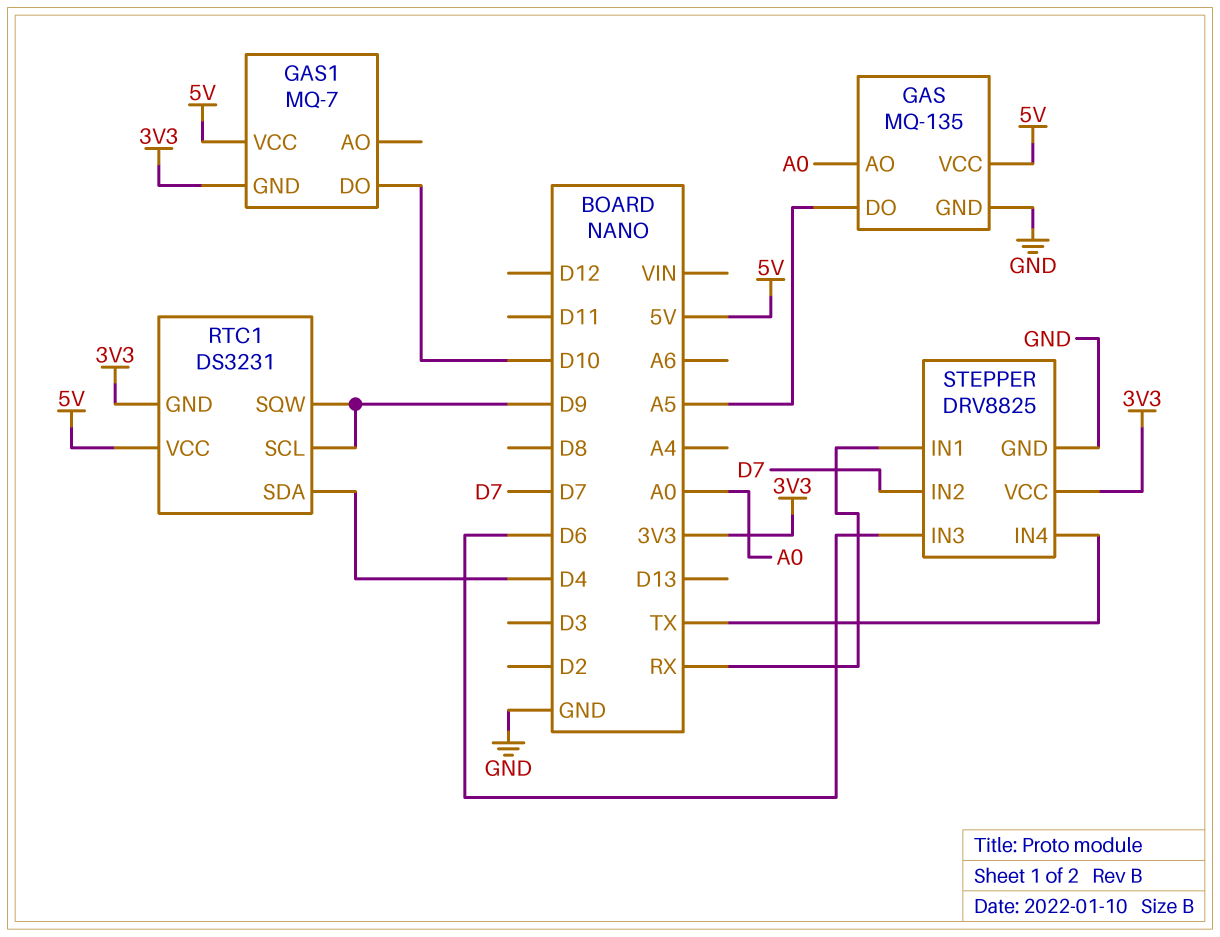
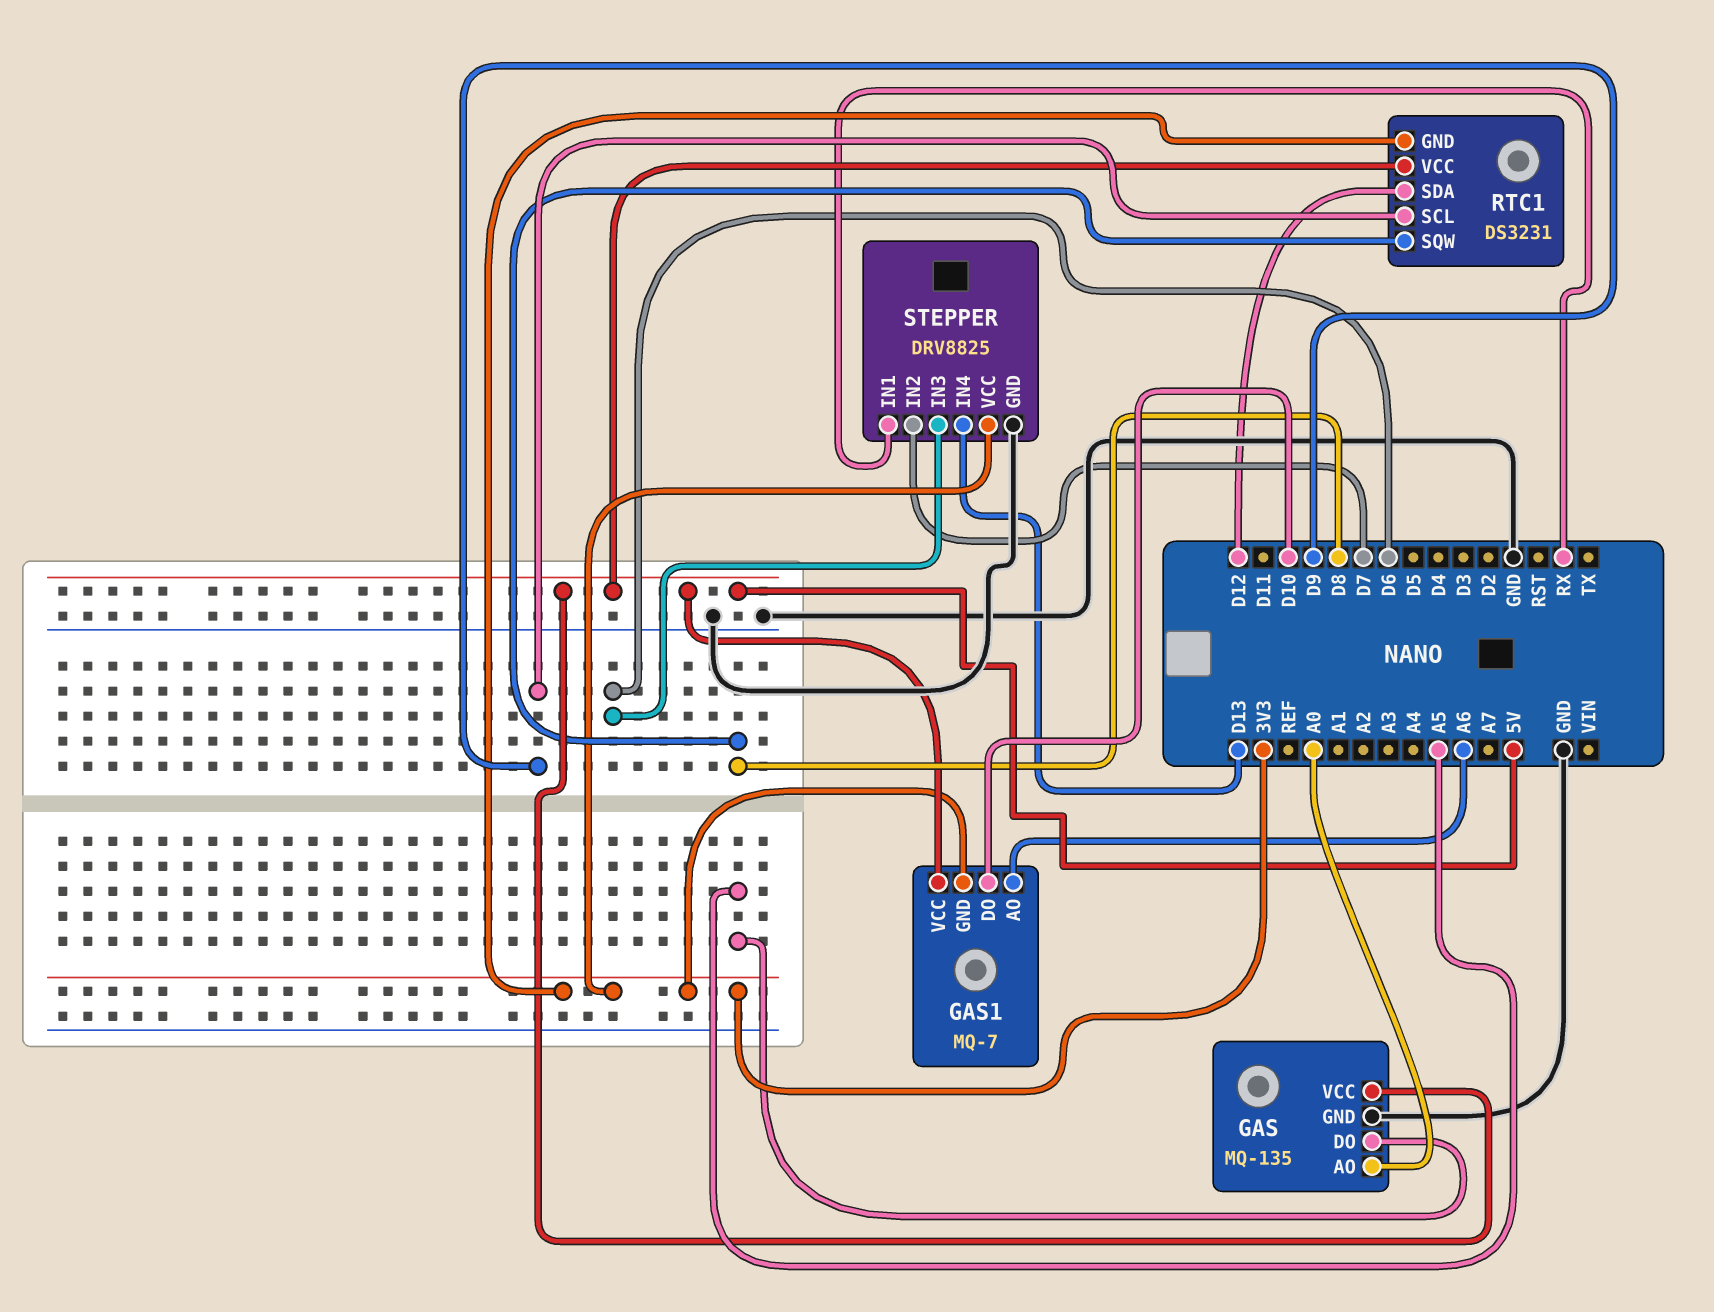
GAS1 pin AO: none -> A6
RTC1 pin SDA: D4 -> D12
RTC1 pin SQW: D9 -> D8
STEPPER pin IN4: TX -> D13

